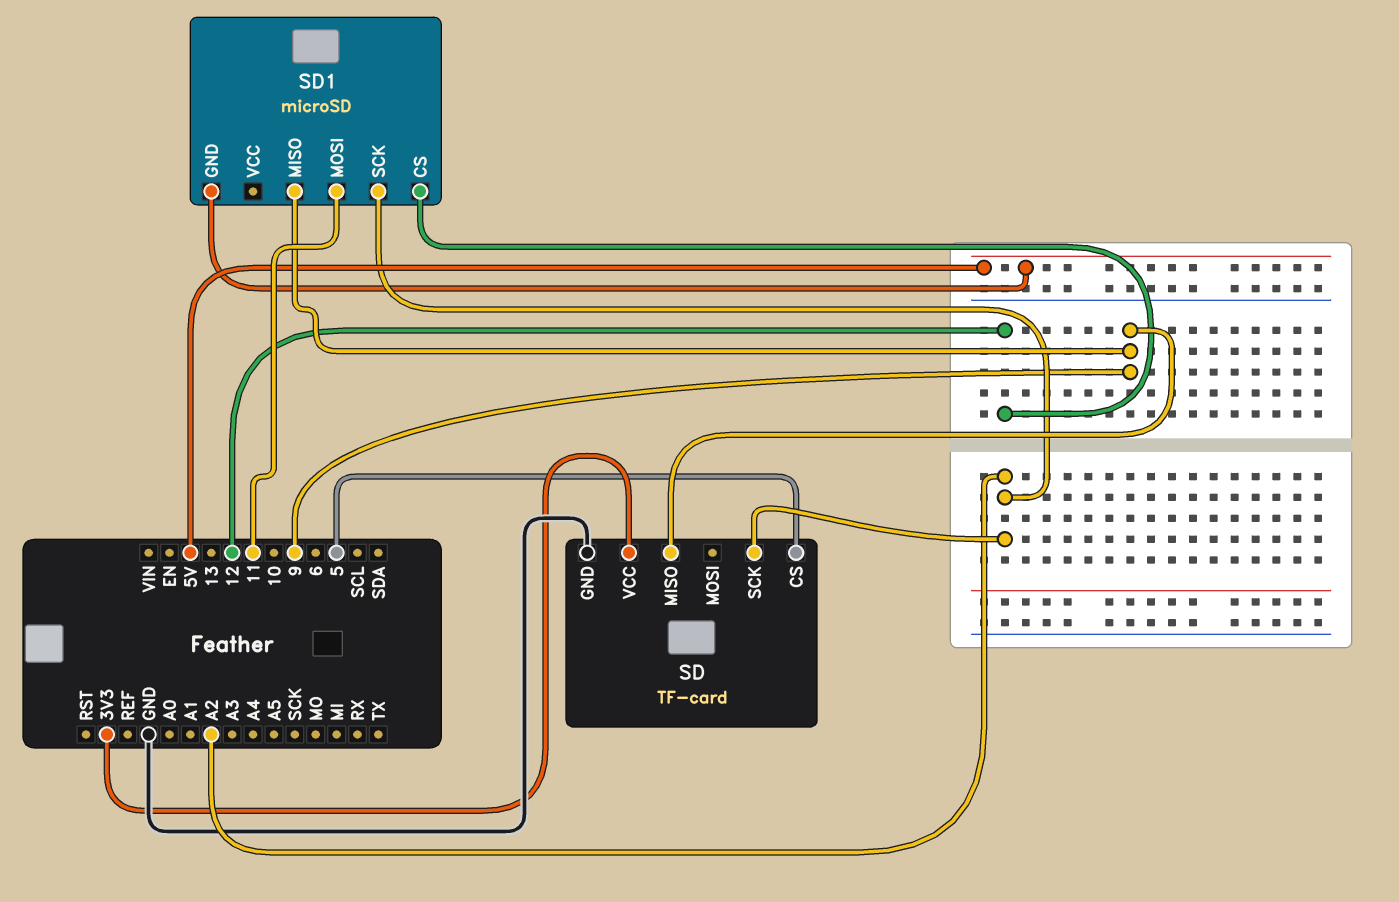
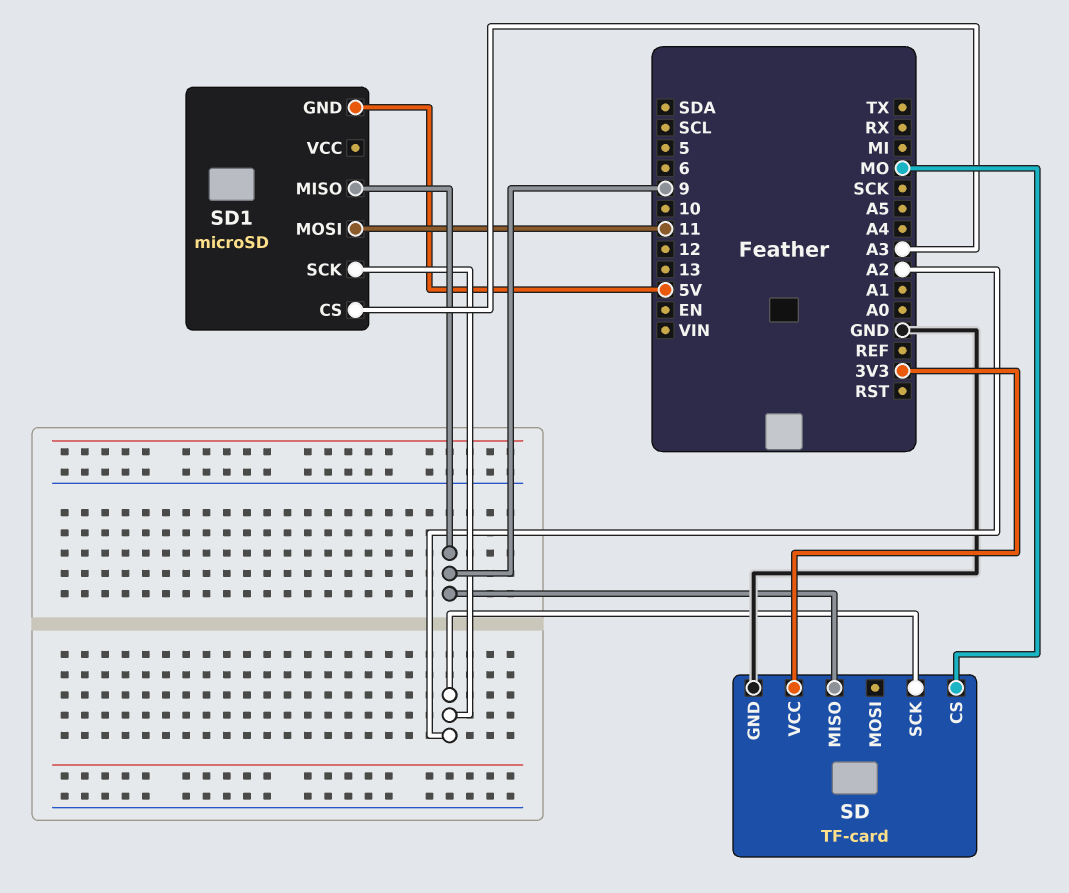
SD pin CS: 5 -> MO
SD1 pin CS: 12 -> A3

